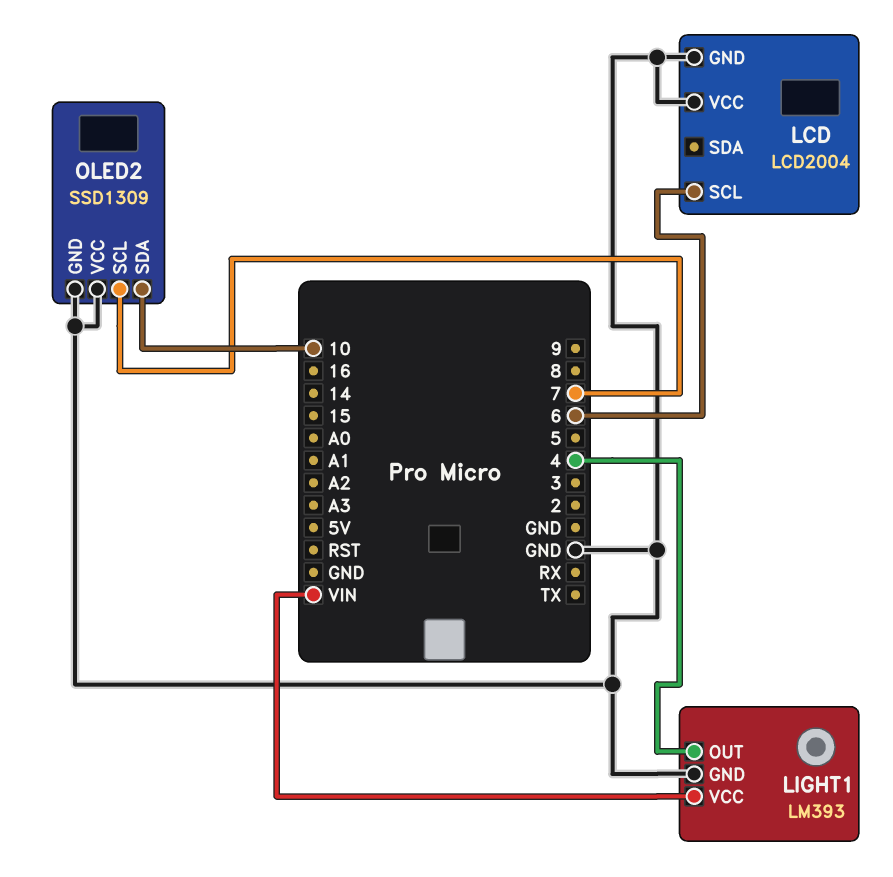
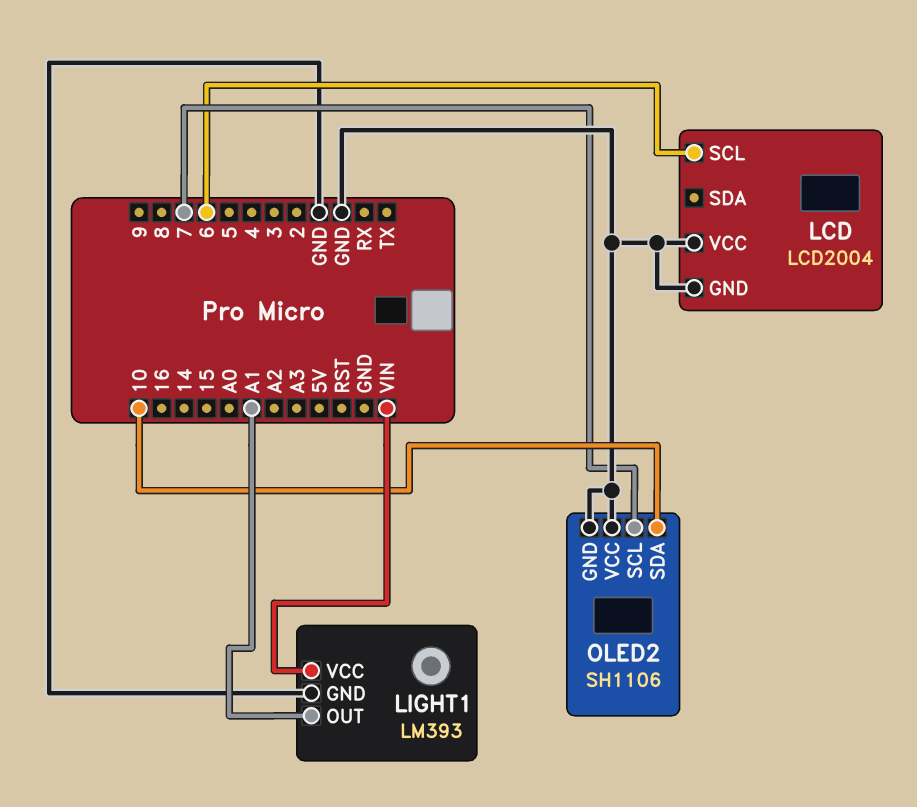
LIGHT1 pin OUT: 4 -> A1
OLED2: SSD1309 -> SH1106

